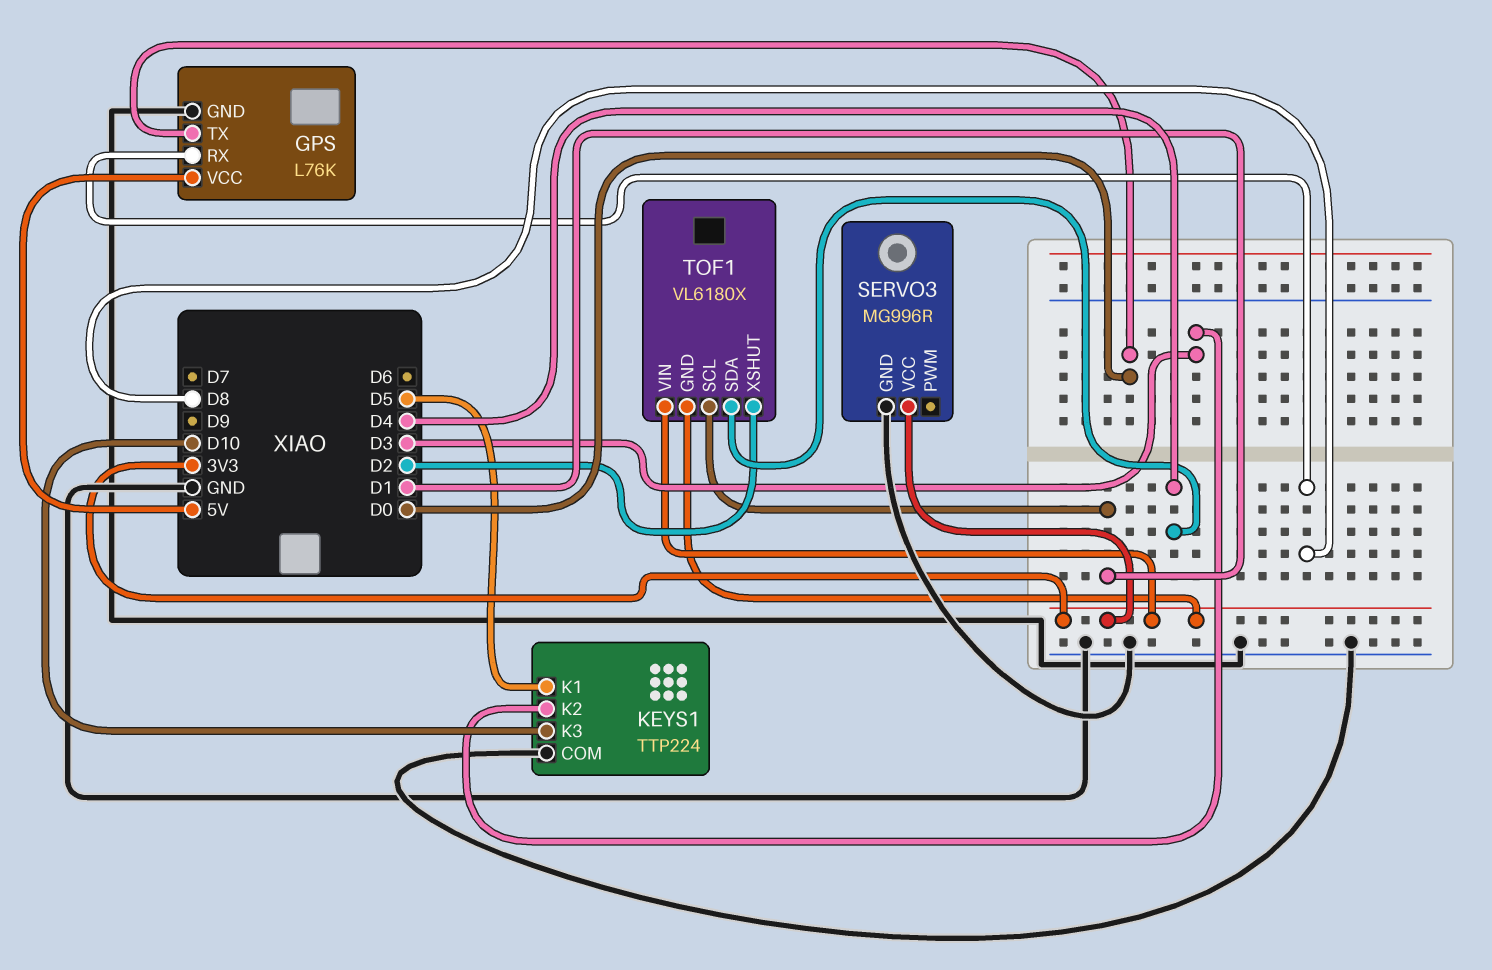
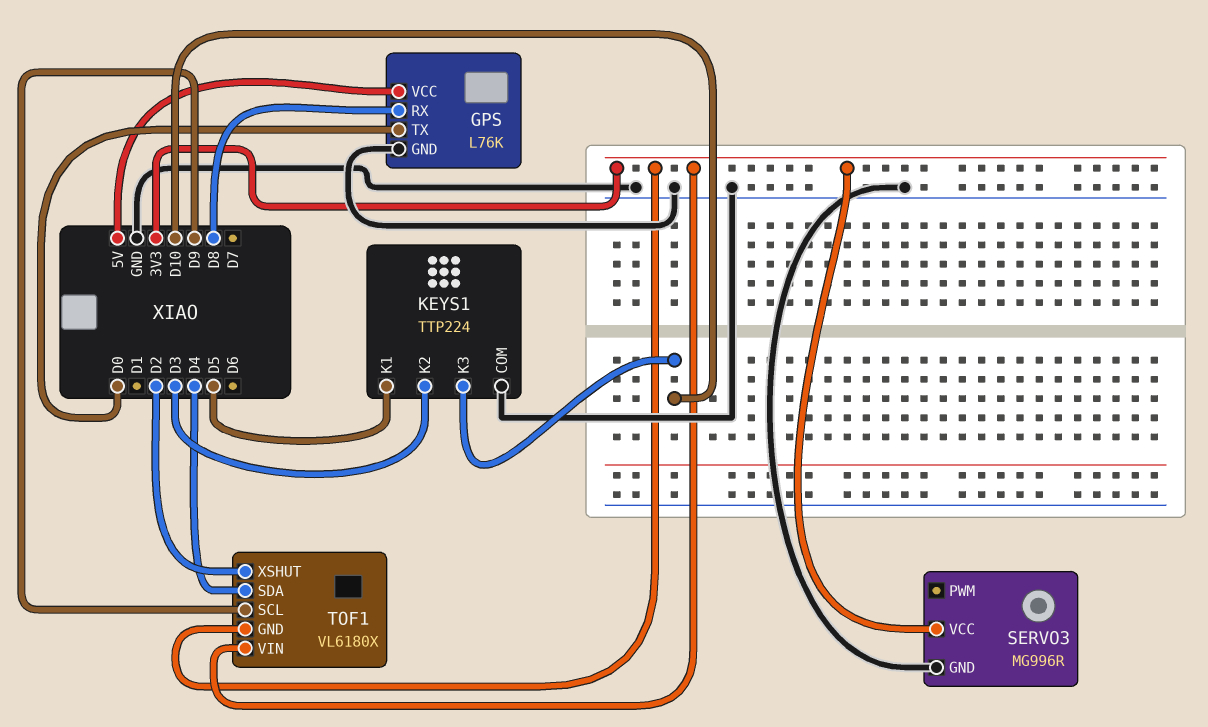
TOF1 pin SCL: D1 -> D9

